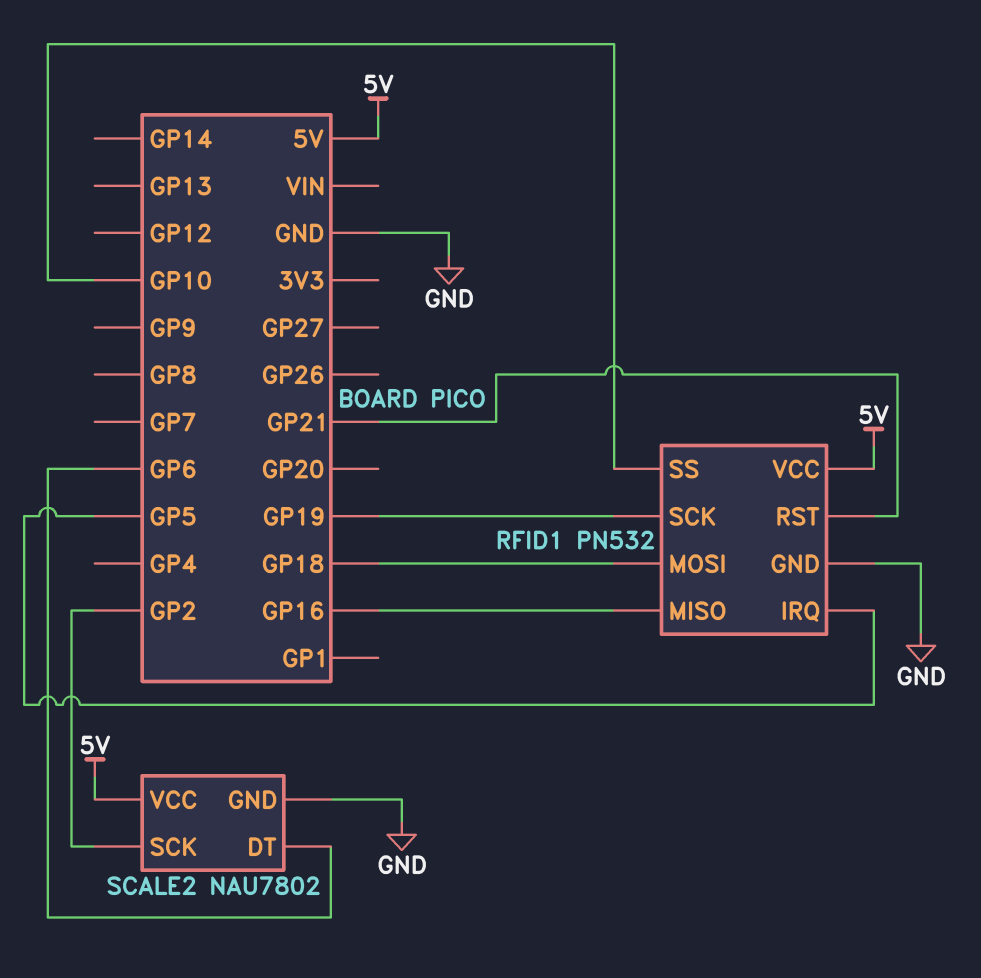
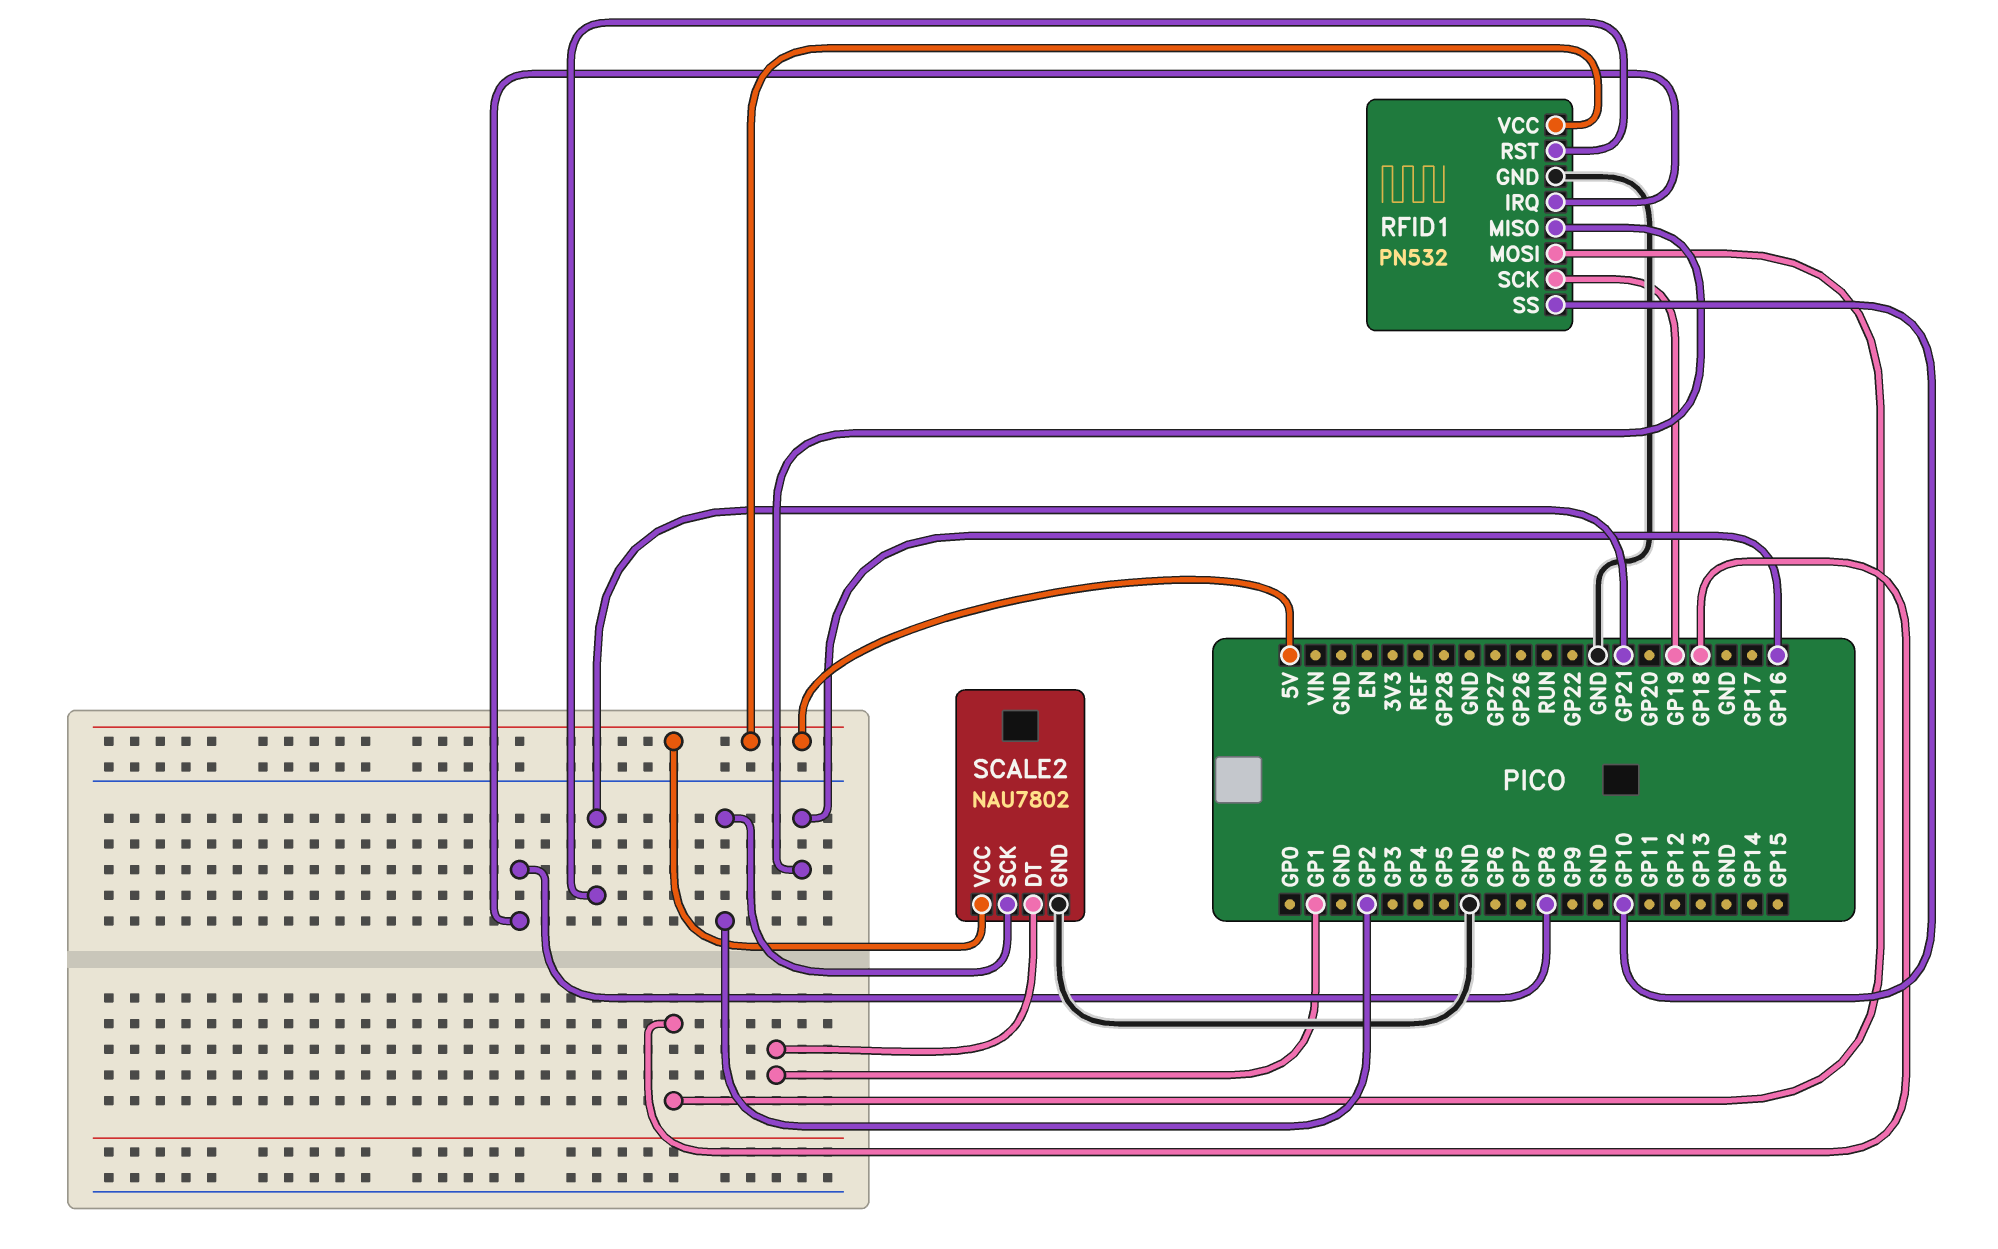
RFID1 pin IRQ: GP5 -> GP8
SCALE2 pin DT: GP6 -> GP1

